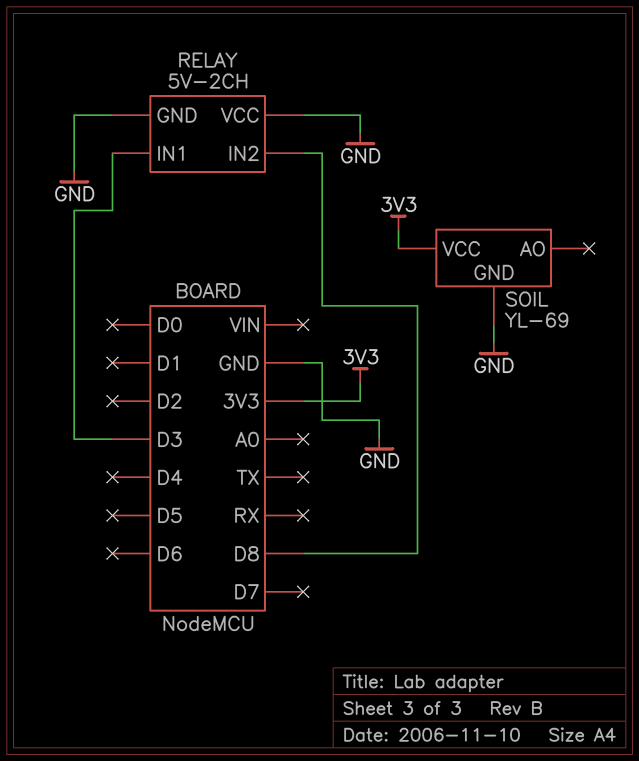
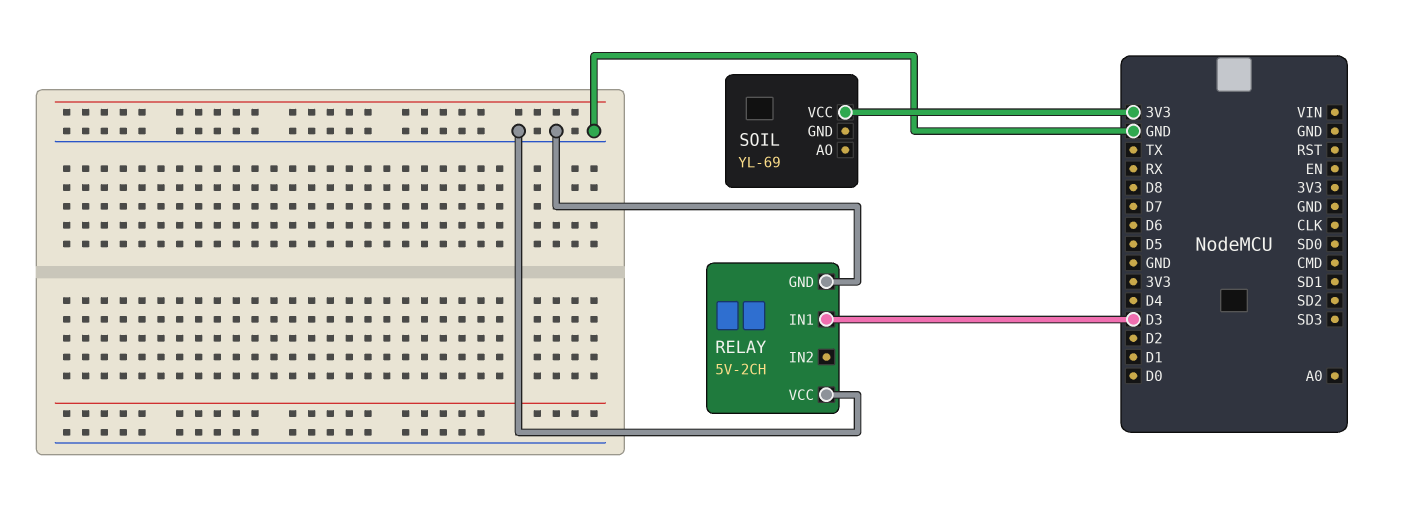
RELAY pin IN2: D8 -> none
SOIL pin GND: GND -> none

